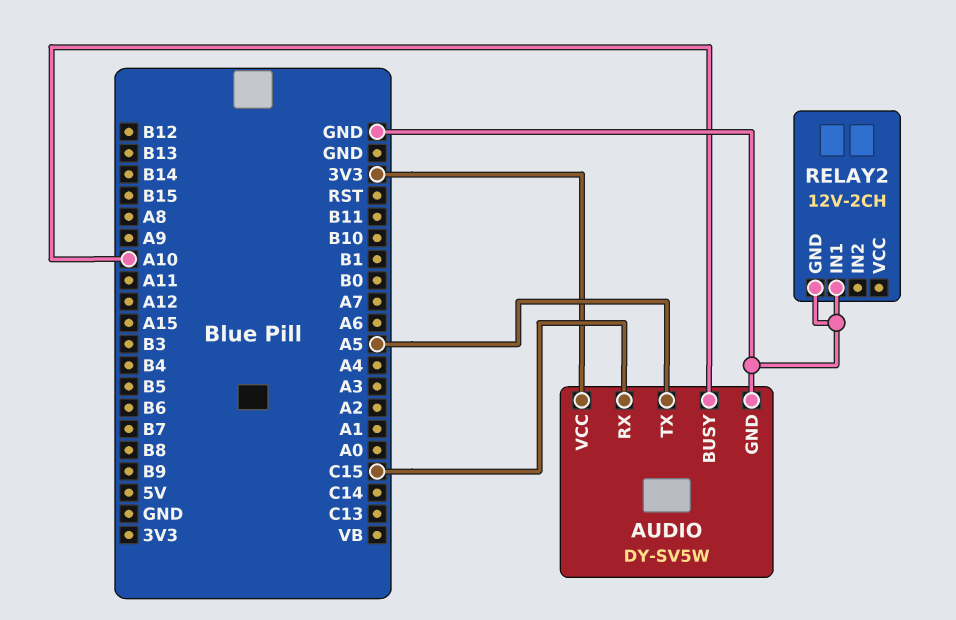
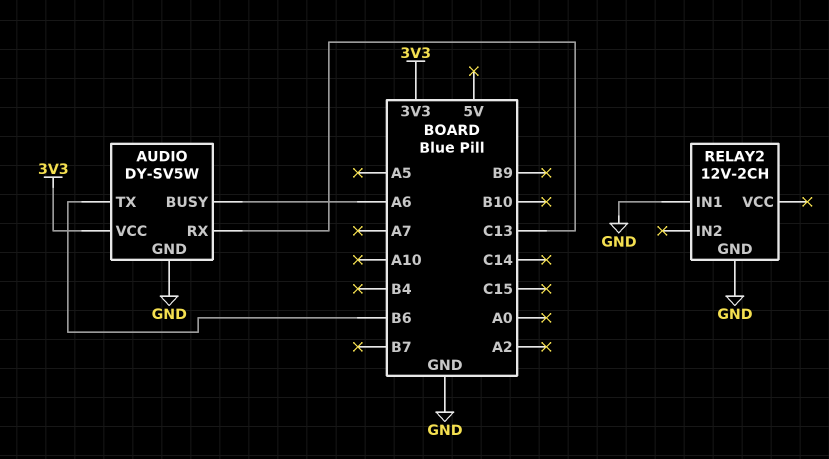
AUDIO pin BUSY: A10 -> A6
AUDIO pin RX: C15 -> C13
AUDIO pin TX: A5 -> B6

